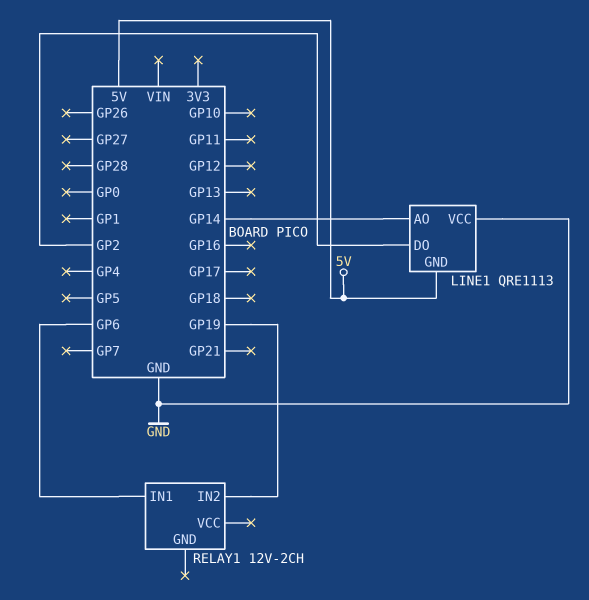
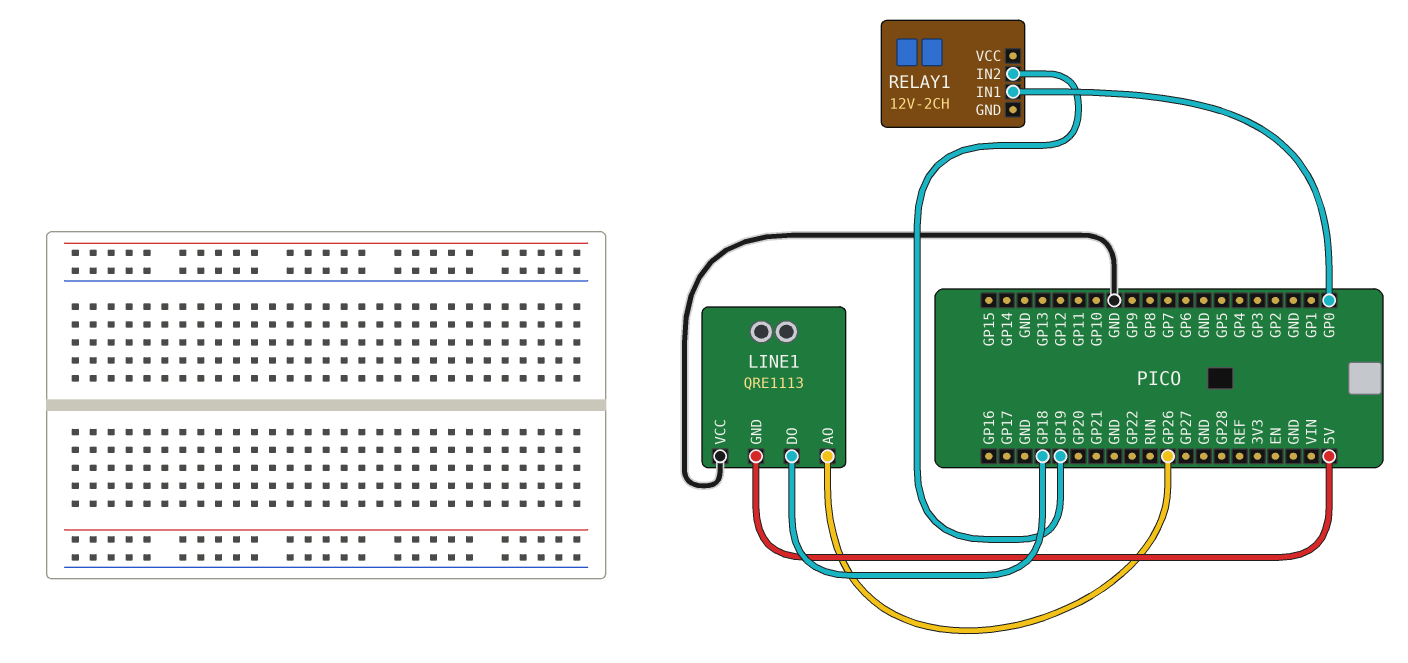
LINE1 pin AO: GP14 -> GP26
LINE1 pin DO: GP2 -> GP18
RELAY1 pin IN1: GP6 -> GP0

